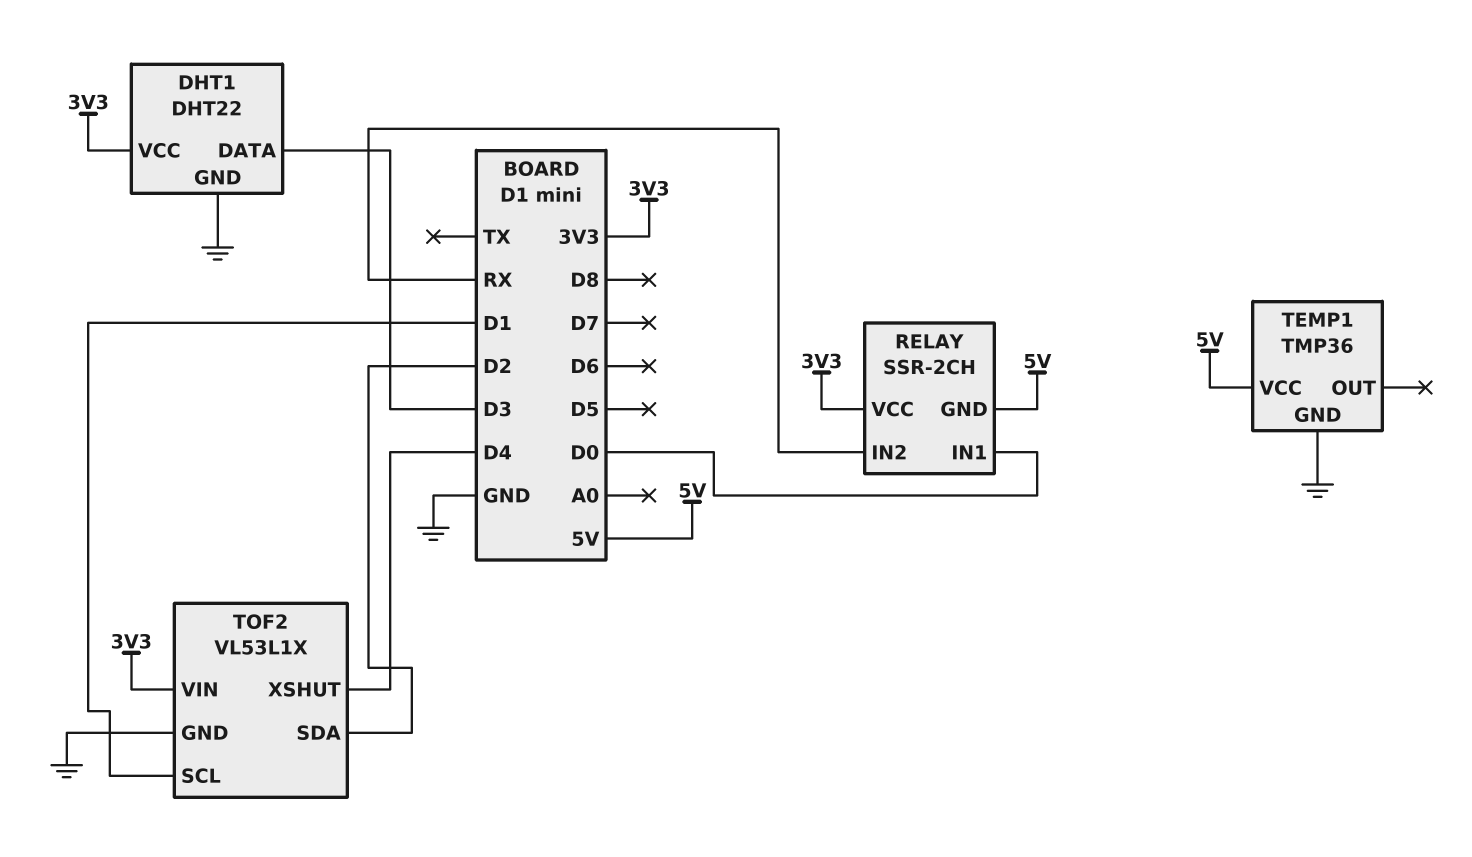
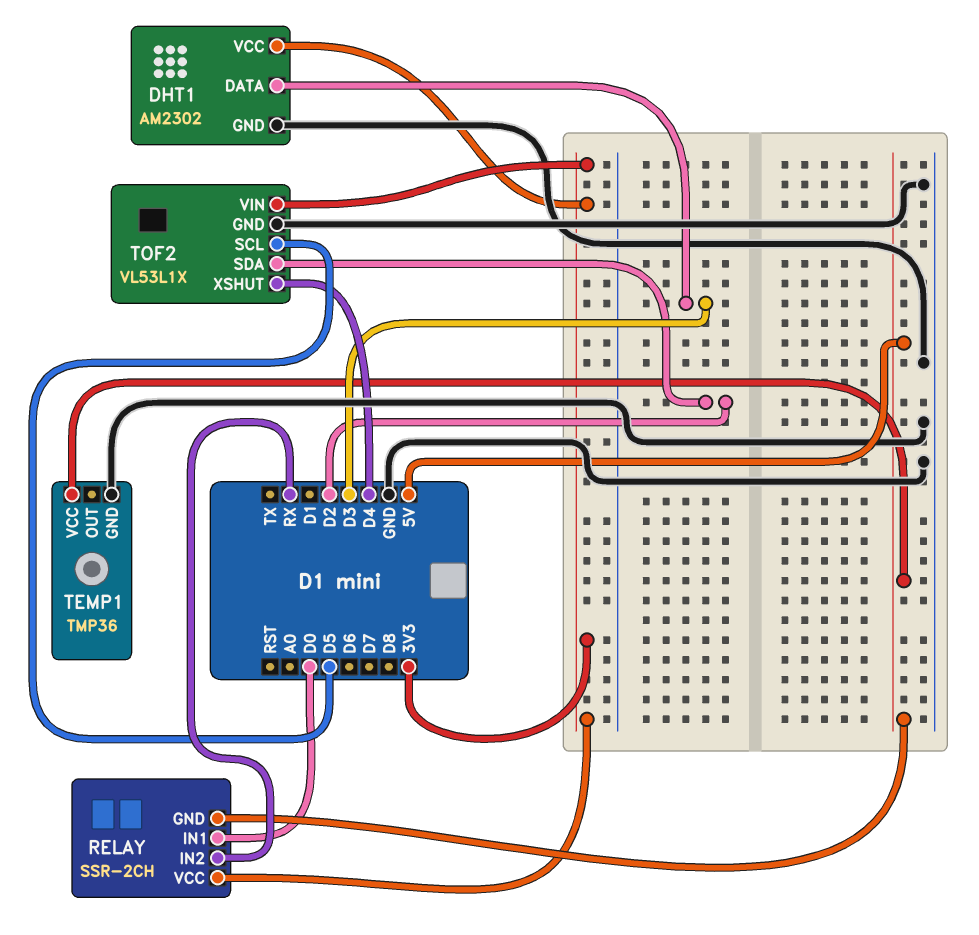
DHT1: DHT22 -> AM2302
TOF2 pin SCL: D1 -> D5

